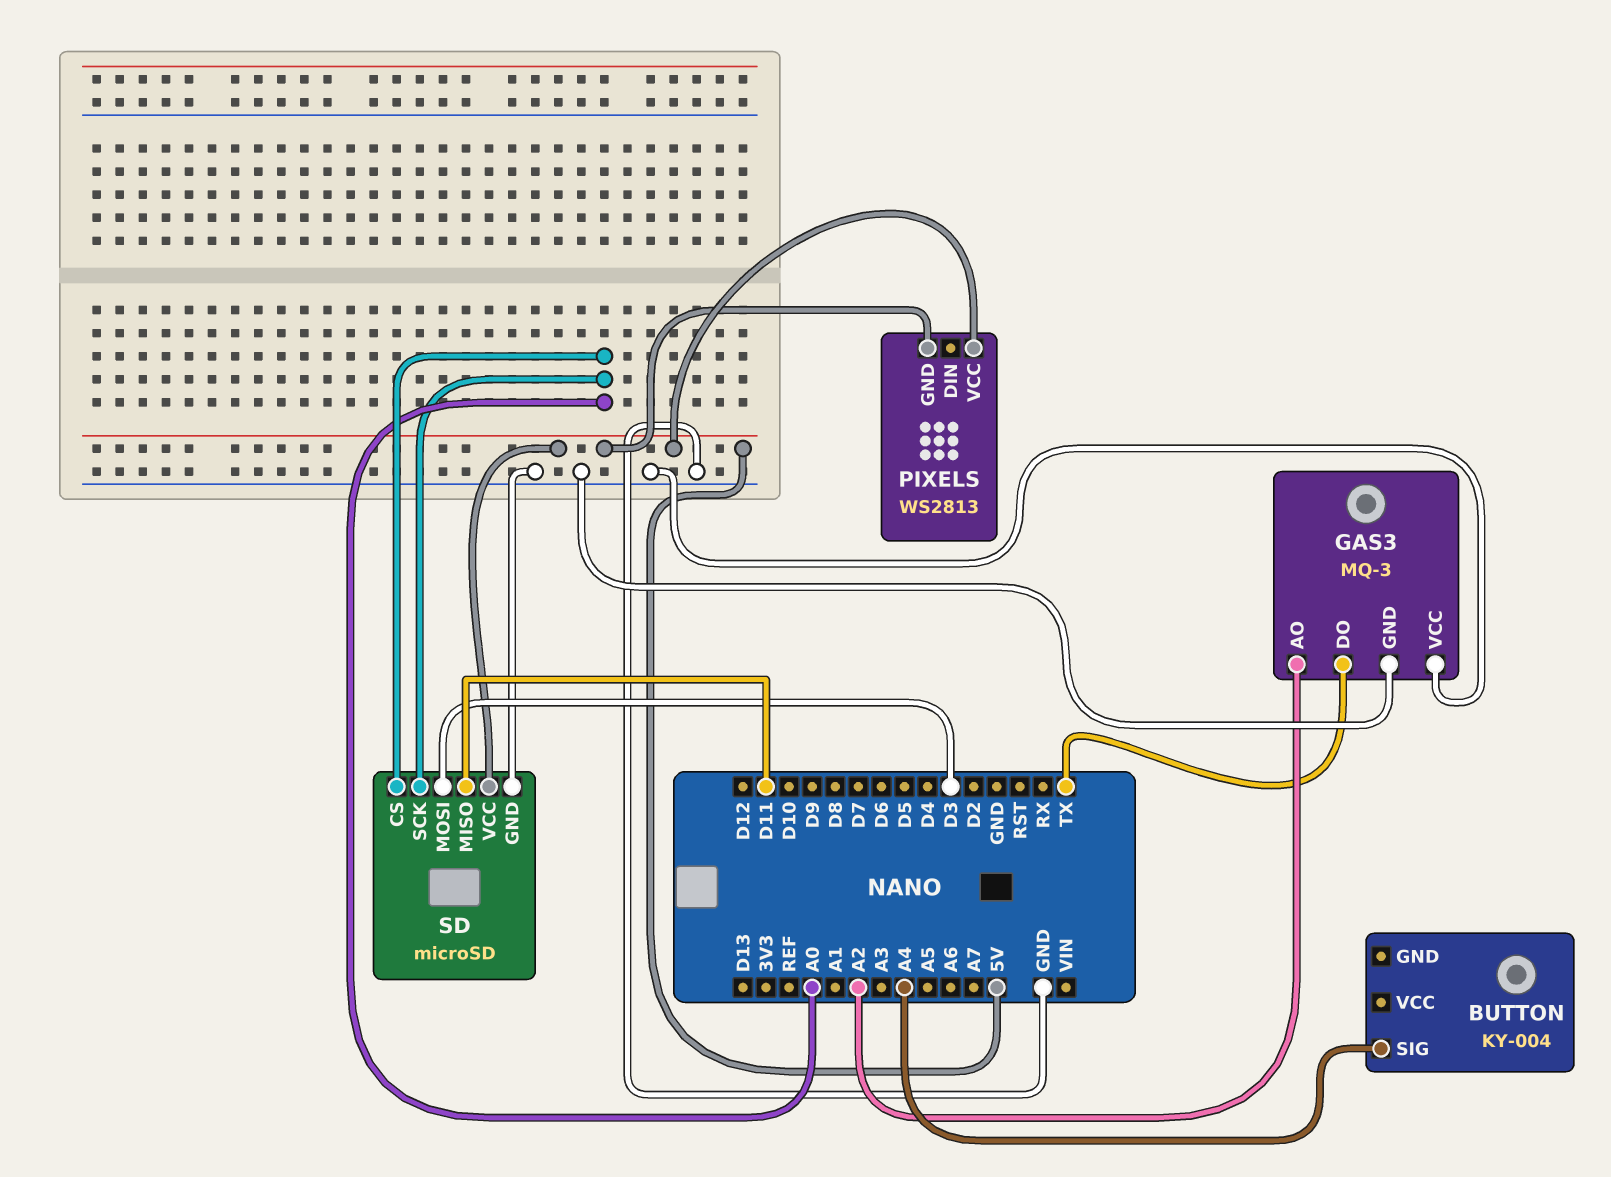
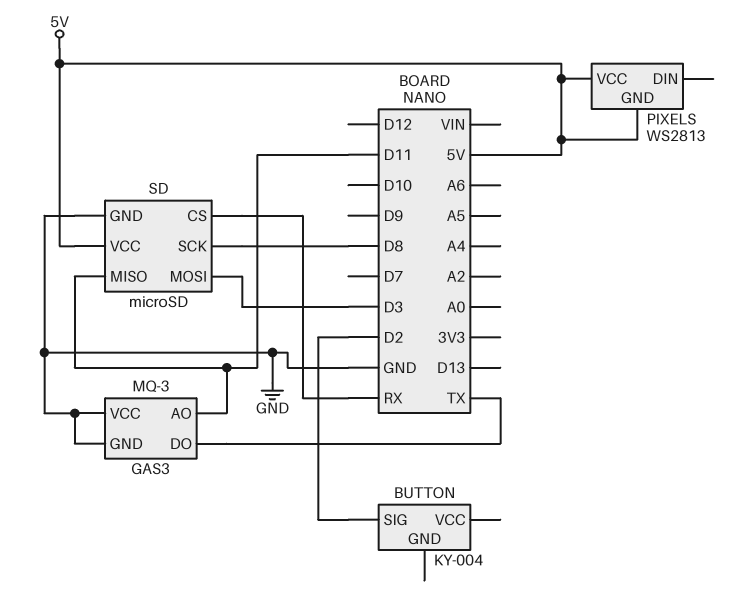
BUTTON pin SIG: A4 -> D2
GAS3 pin AO: A2 -> D11
SD pin CS: A0 -> RX
SD pin SCK: A0 -> D8

